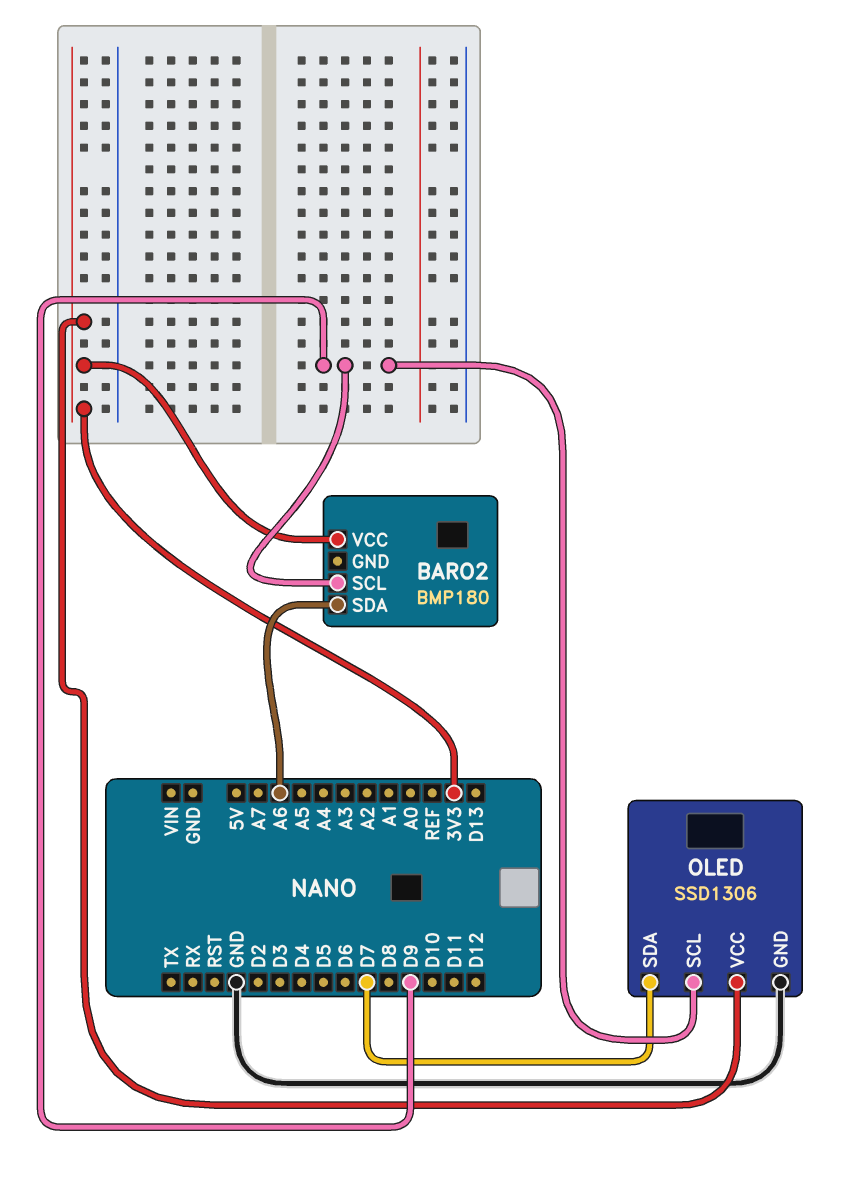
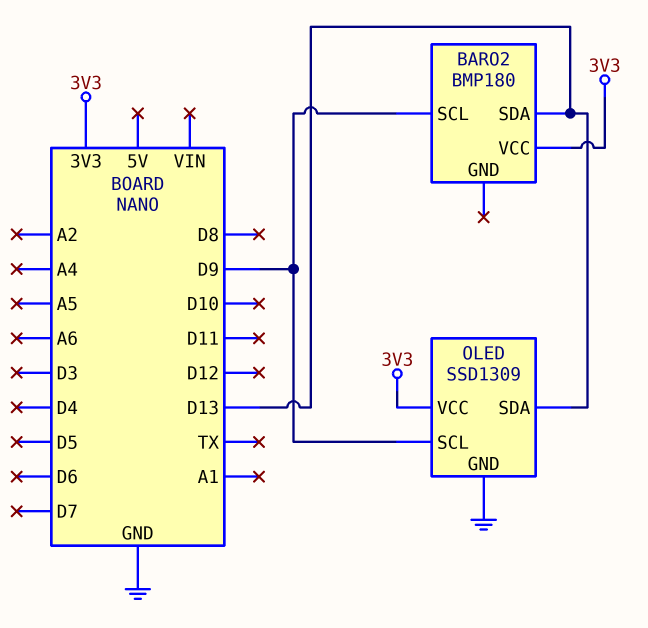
BARO2 pin SDA: A6 -> D13
OLED: SSD1306 -> SSD1309
OLED pin SDA: D7 -> D13

